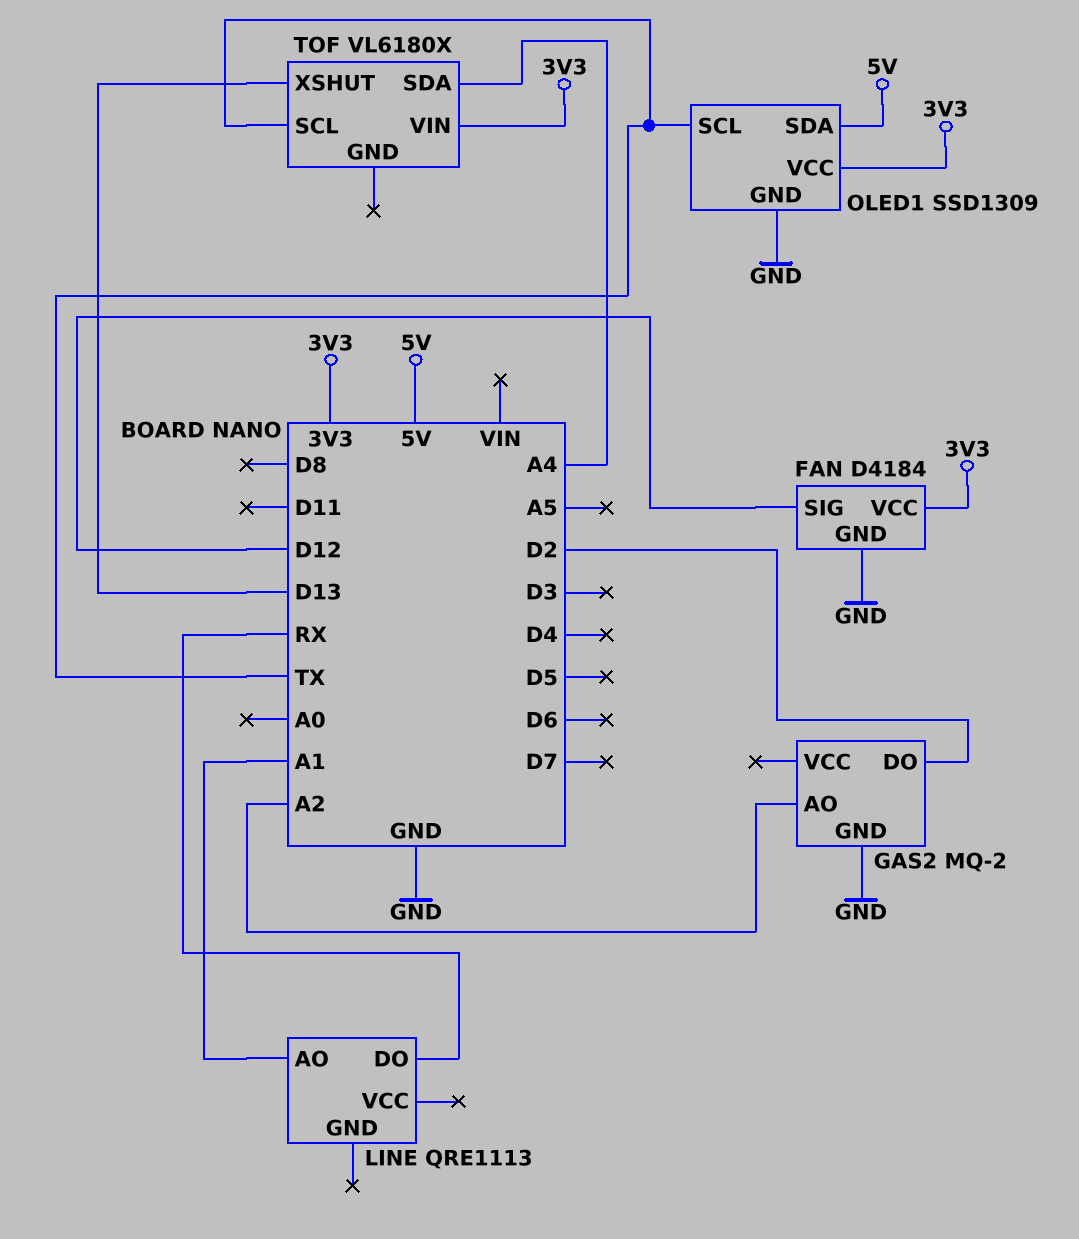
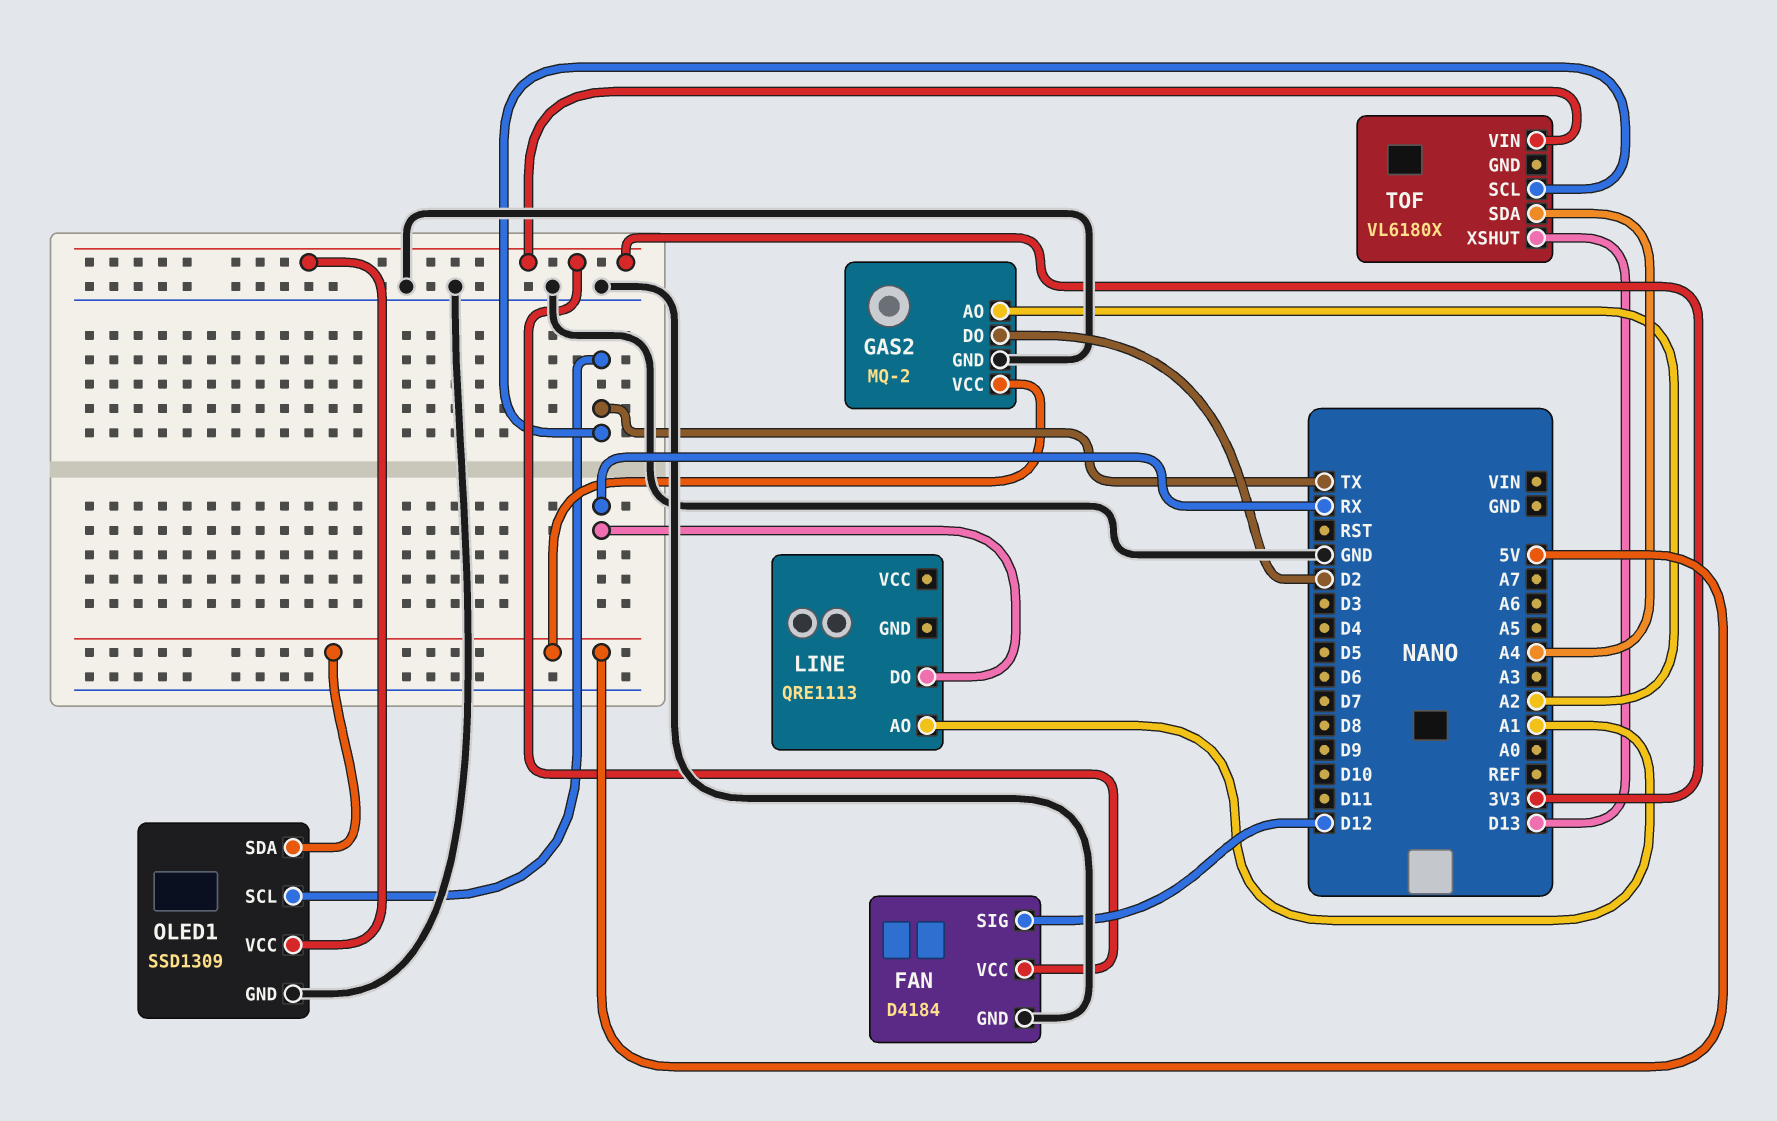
GAS2 pin VCC: none -> 5V

